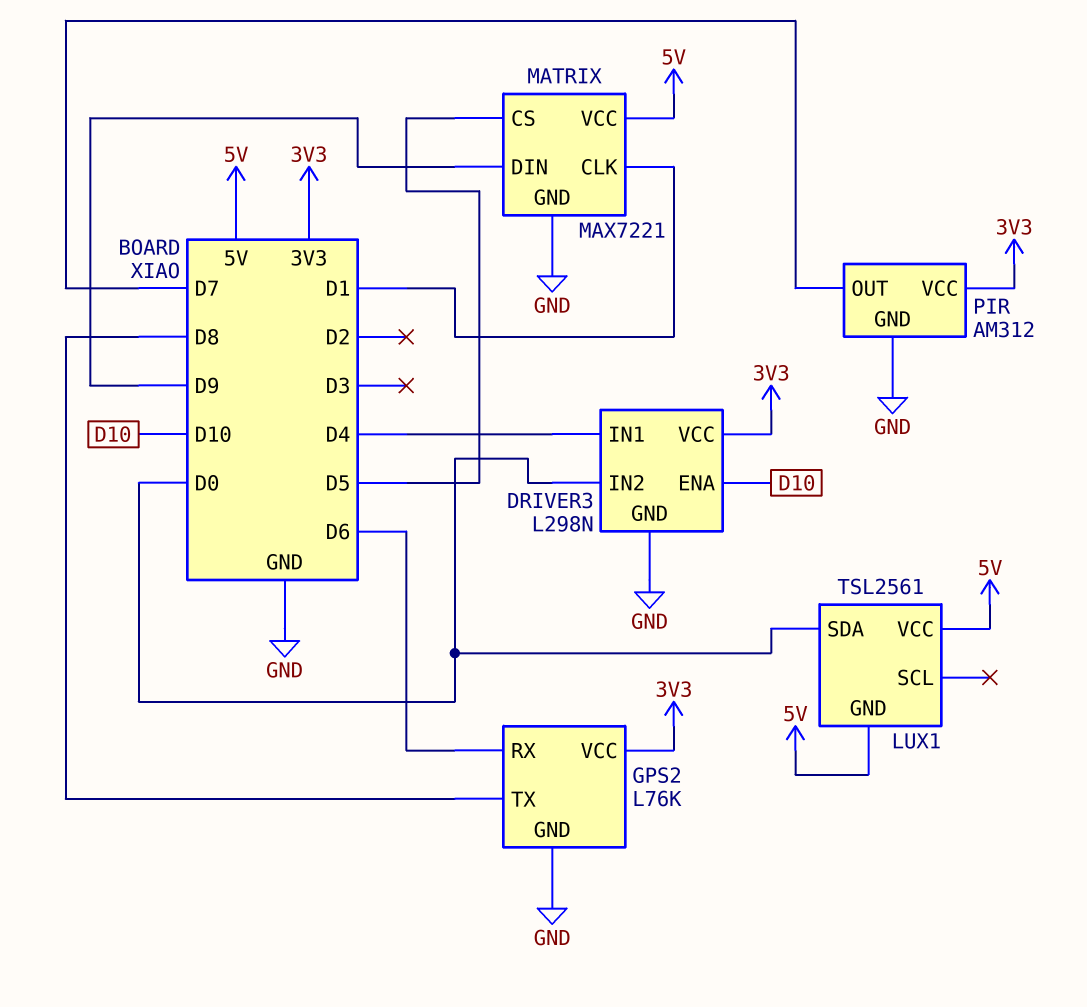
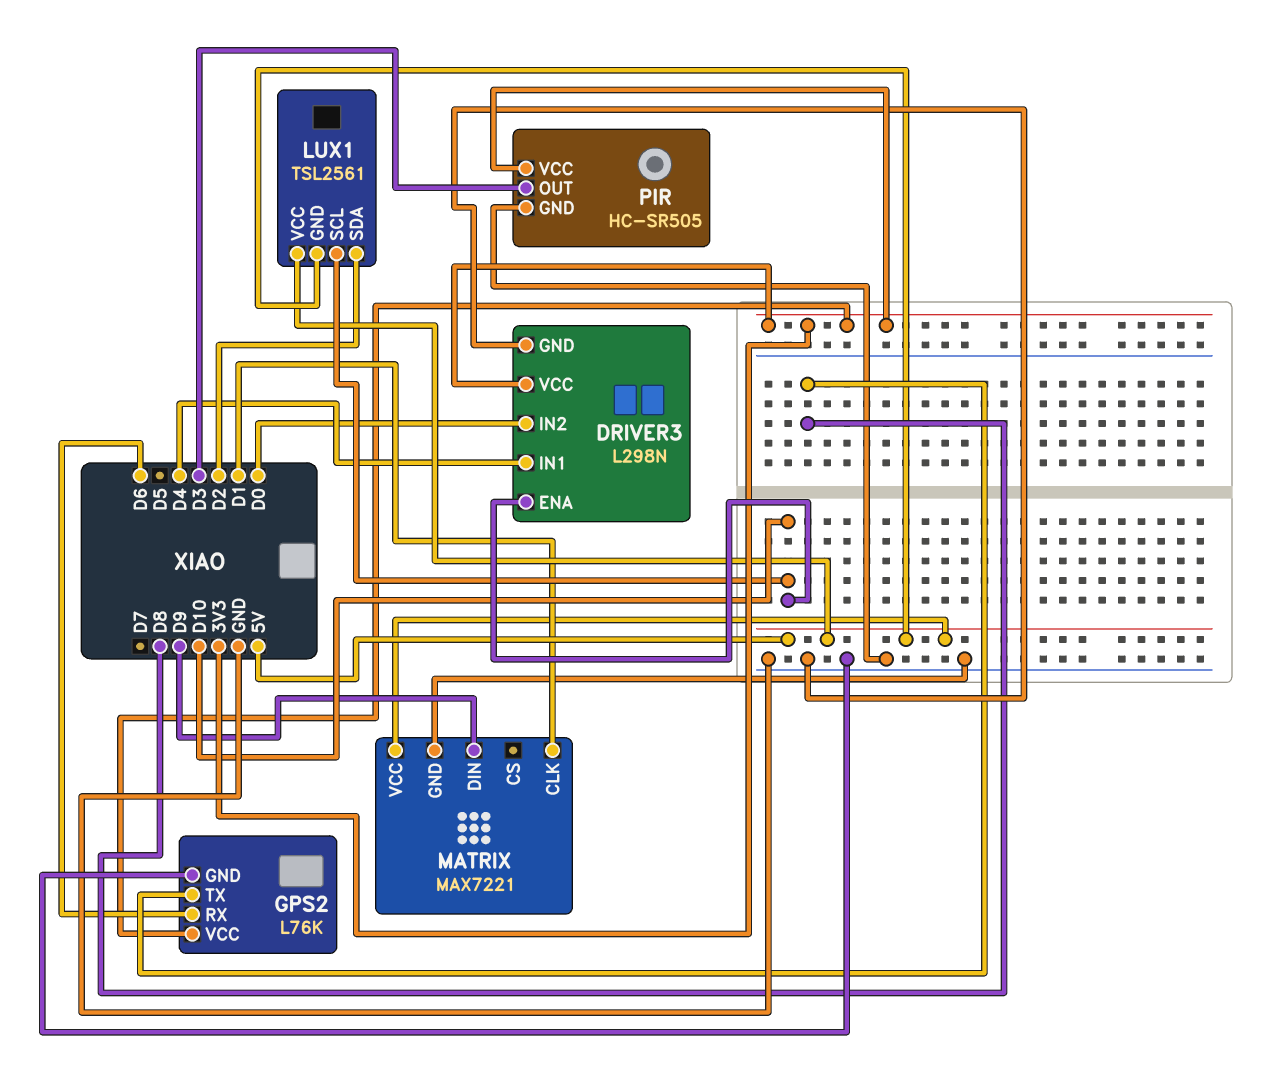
LUX1 pin SCL: none -> D10
LUX1 pin SDA: D0 -> D2
MATRIX pin CS: D5 -> none
PIR: AM312 -> HC-SR505
PIR pin OUT: D7 -> D3

